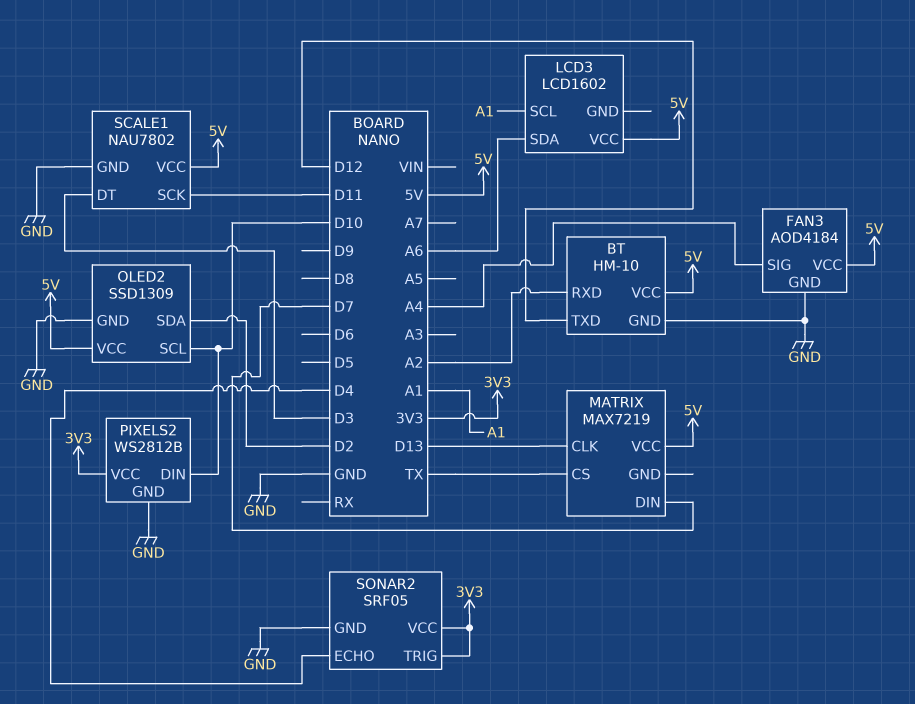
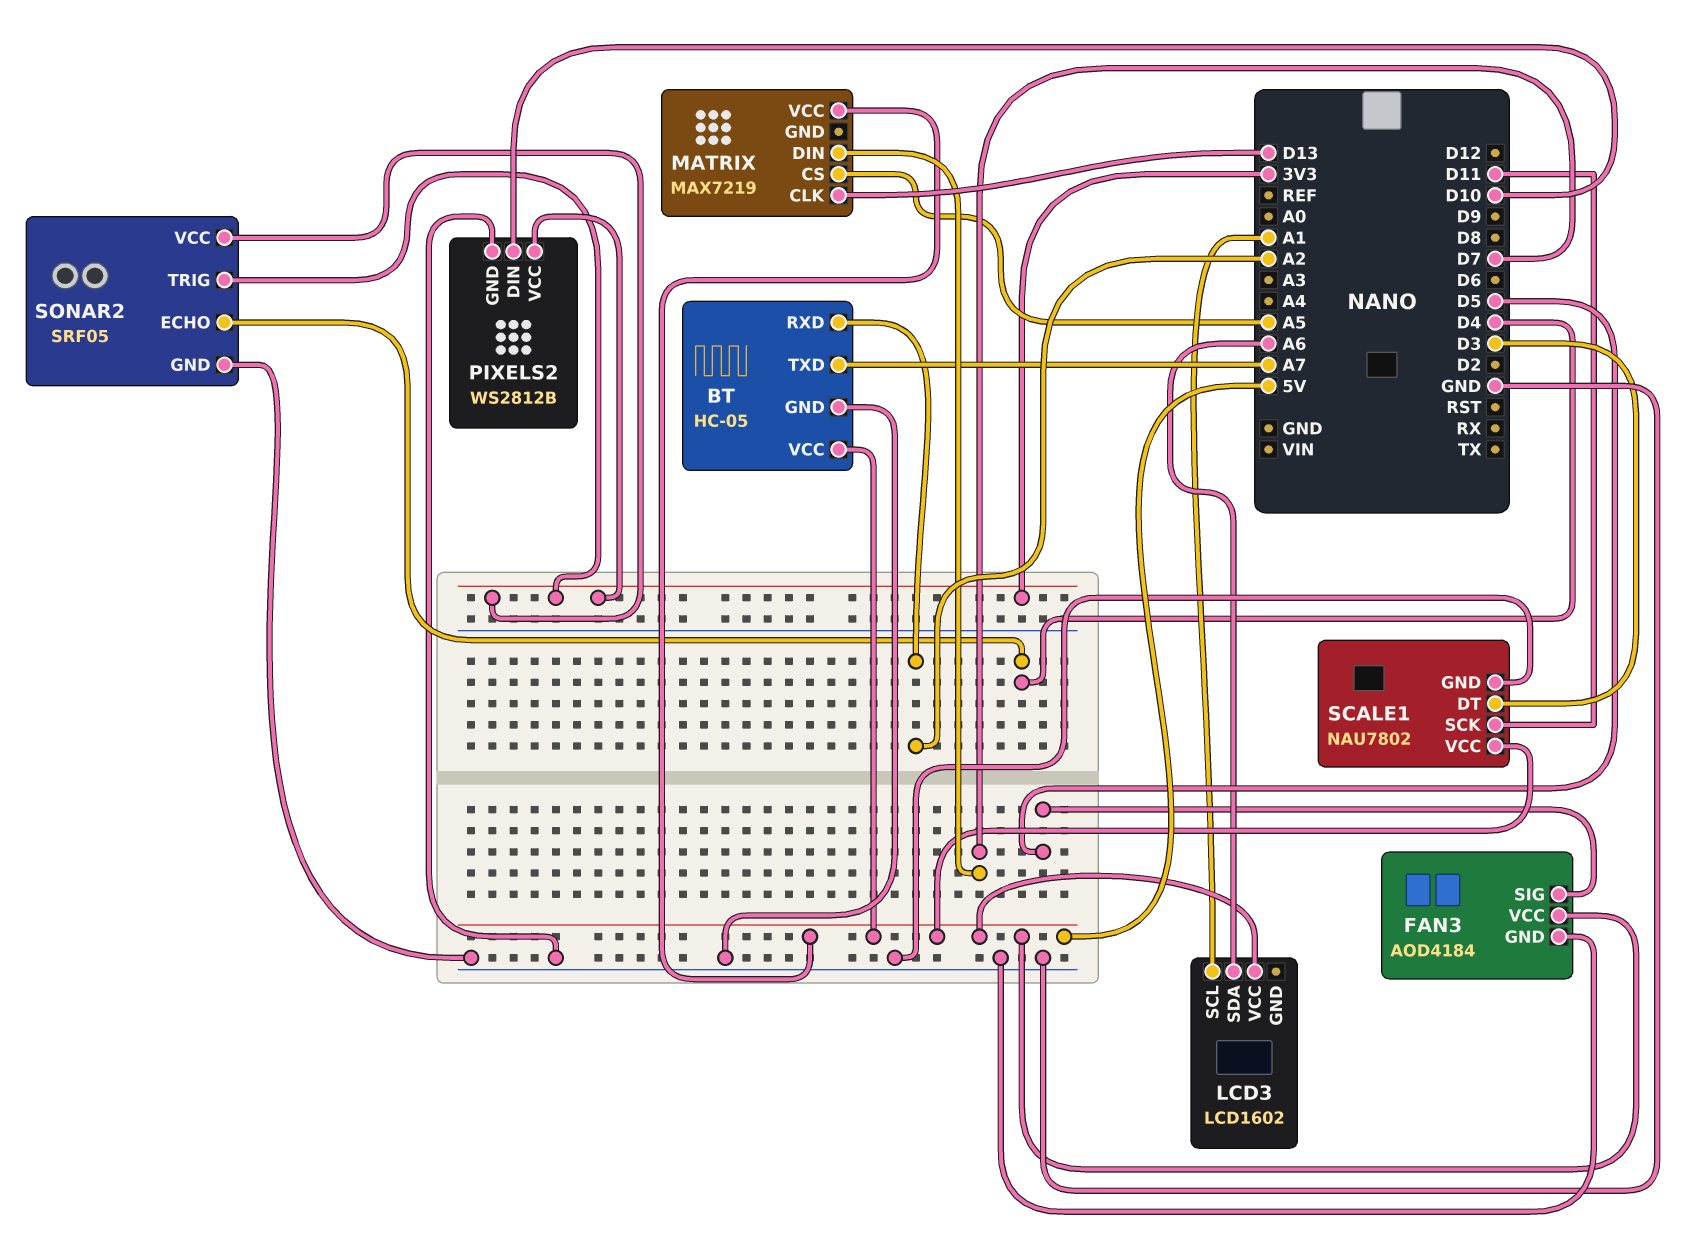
BT: HM-10 -> HC-05
BT pin TXD: D12 -> A7
FAN3 pin SIG: A4 -> D5
MATRIX pin CS: TX -> A5
OLED2: SSD1309 -> none
OLED2 pin GND: GND -> none
OLED2 pin SCL: D10 -> none
OLED2 pin SDA: D2 -> none
OLED2 pin VCC: 5V -> none

